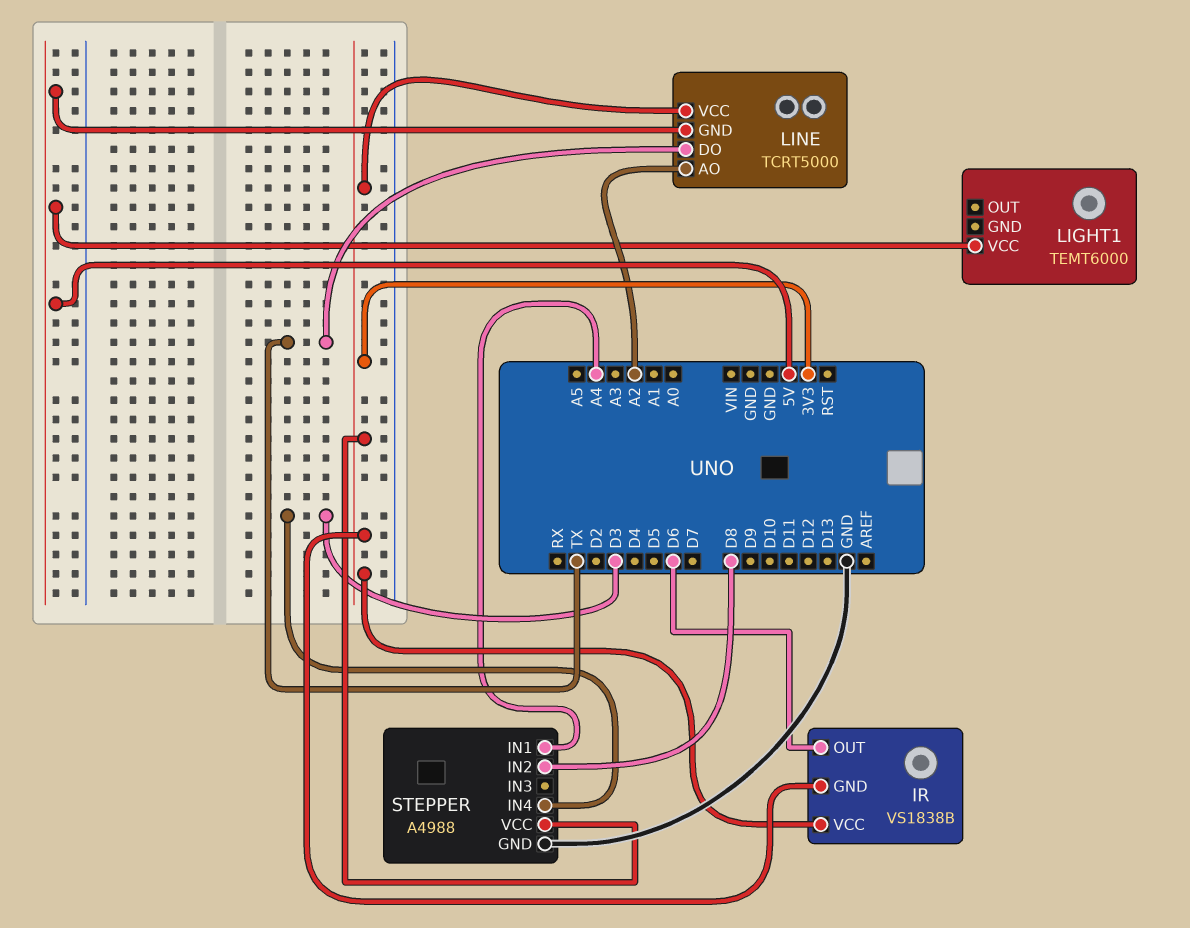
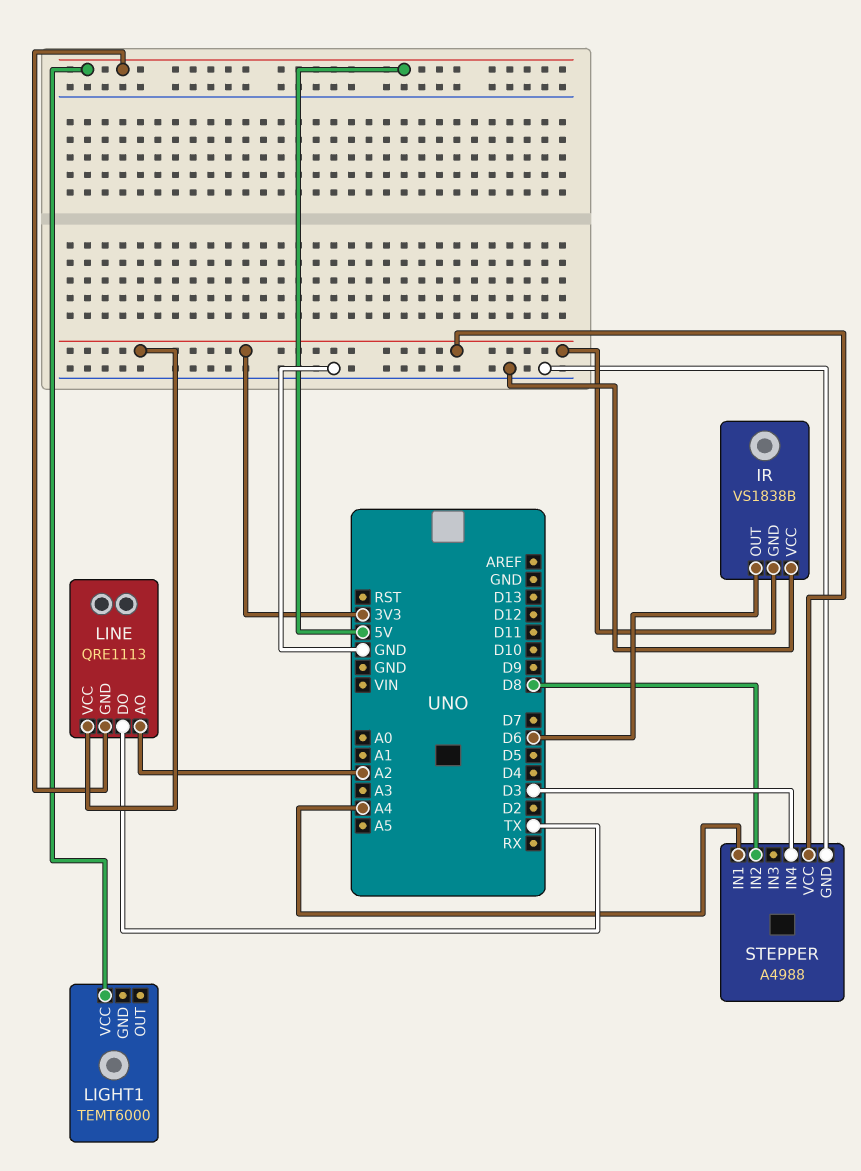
IR pin VCC: 3V3 -> GND
LINE: TCRT5000 -> QRE1113

